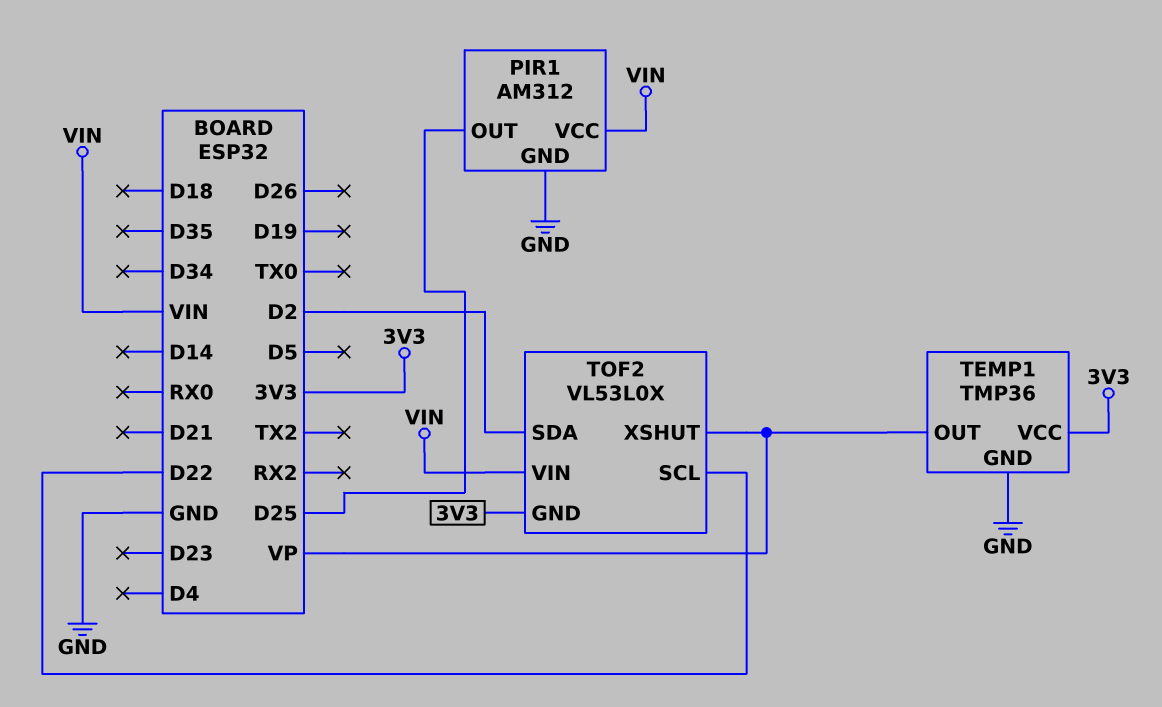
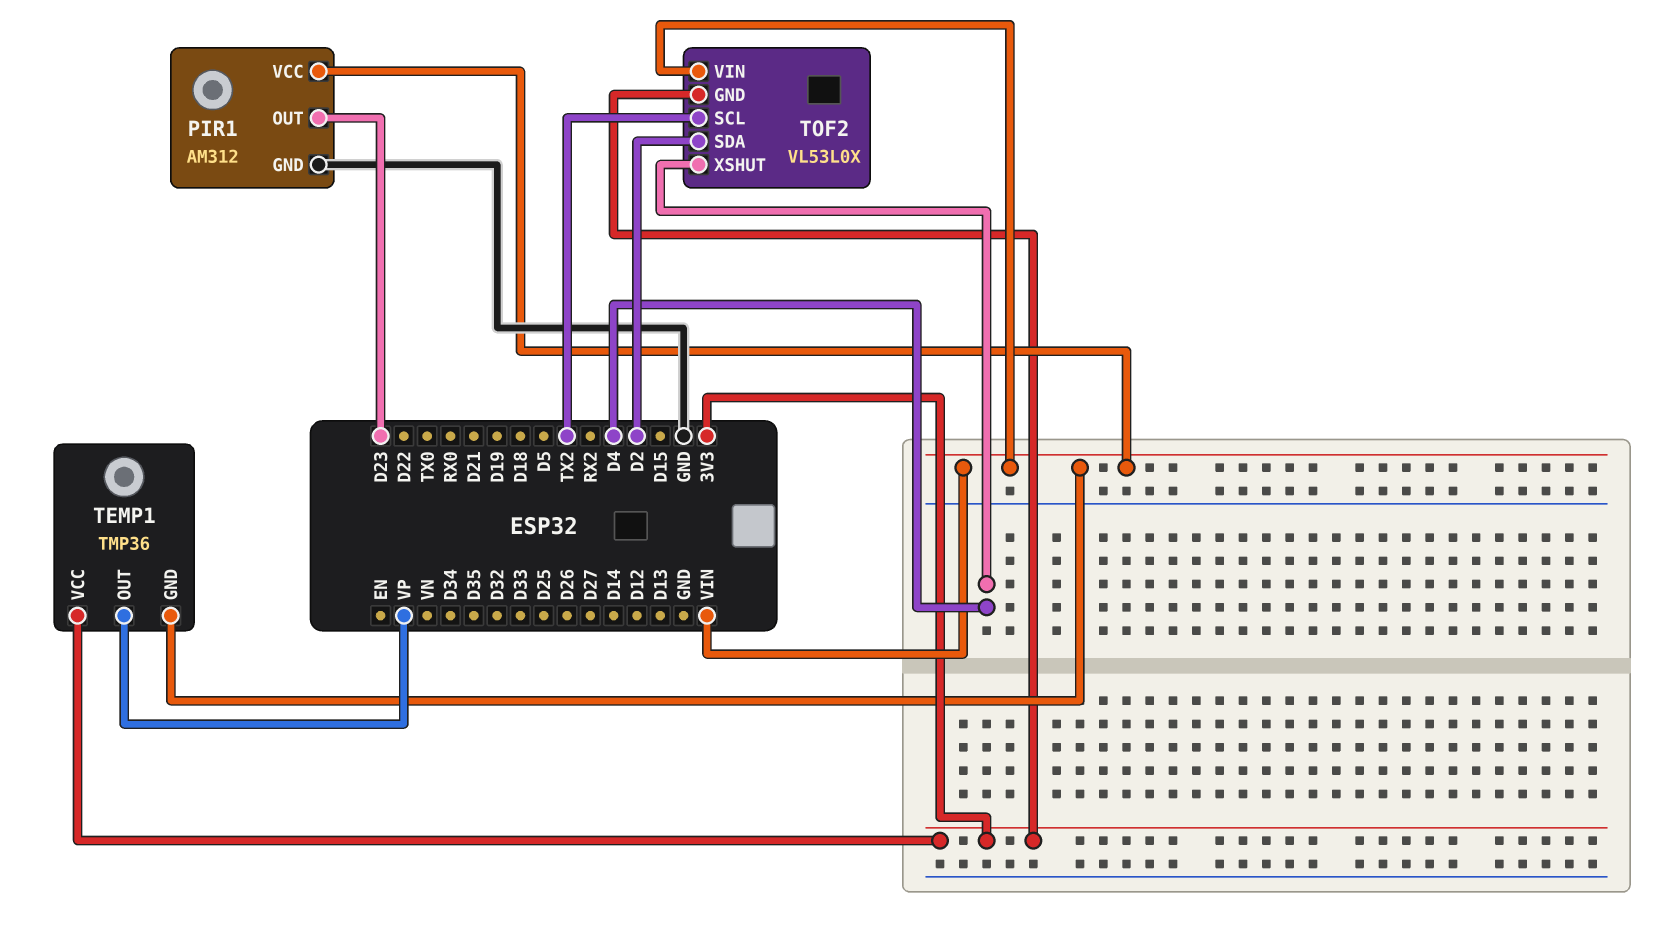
PIR1 pin OUT: D25 -> D23
TEMP1 pin GND: GND -> VIN
TOF2 pin SCL: D22 -> TX2
TOF2 pin XSHUT: VP -> D4

